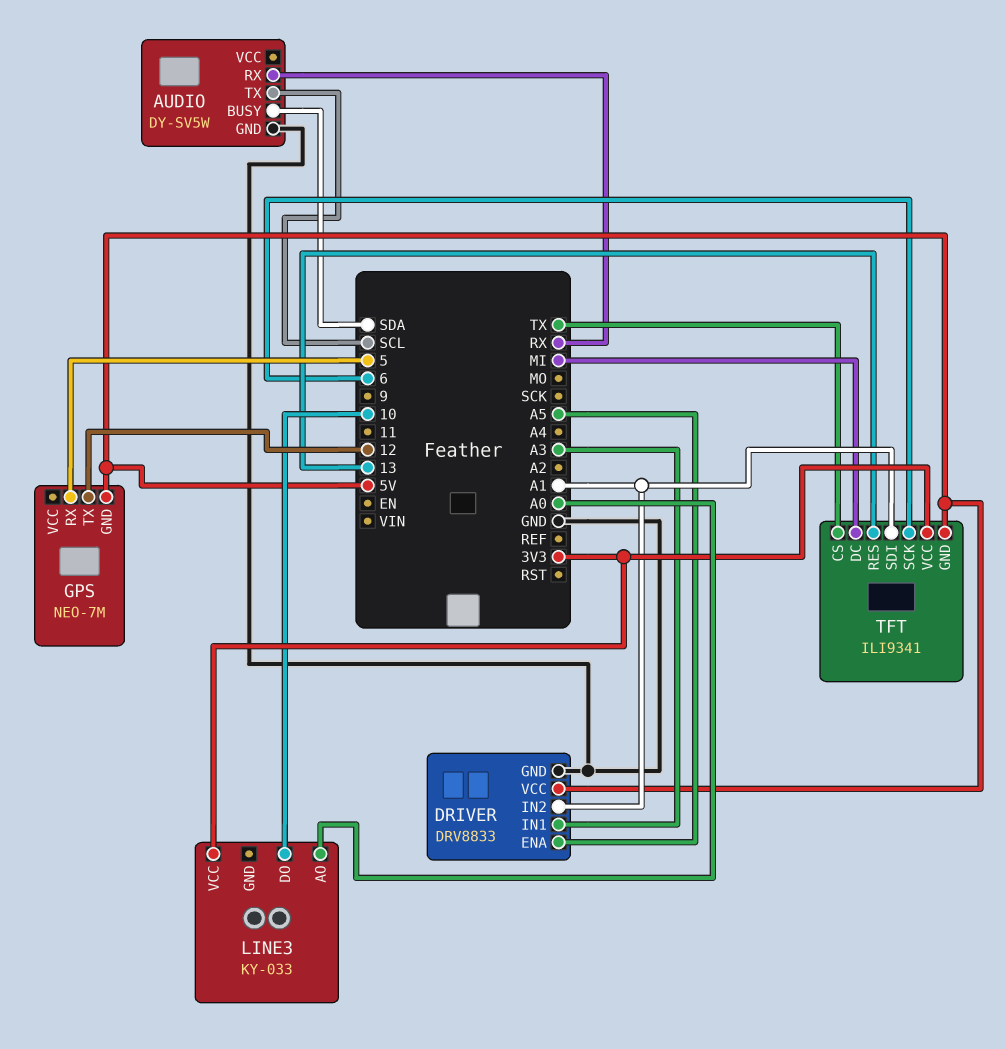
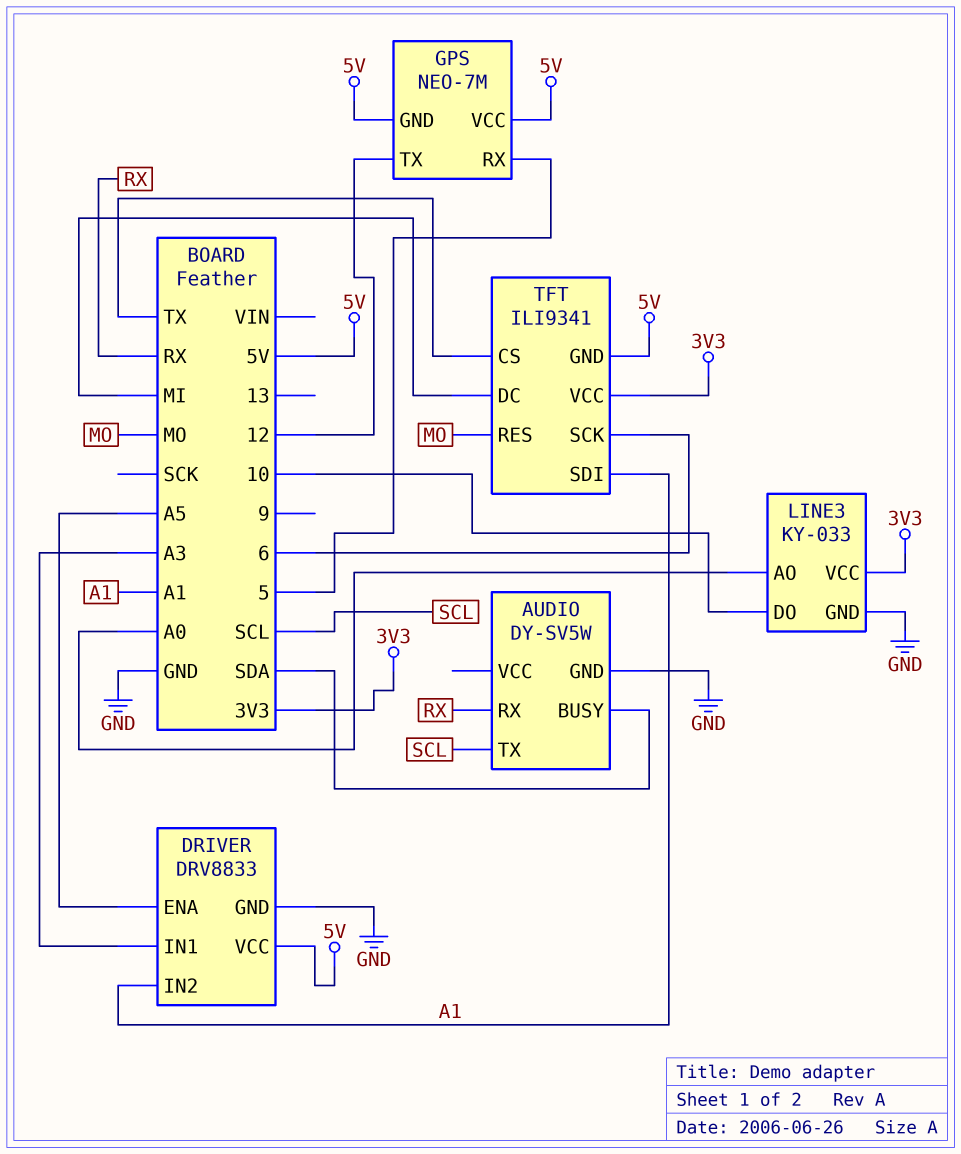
GPS pin VCC: none -> 5V
LINE3 pin GND: none -> GND
TFT pin RES: 13 -> MO

